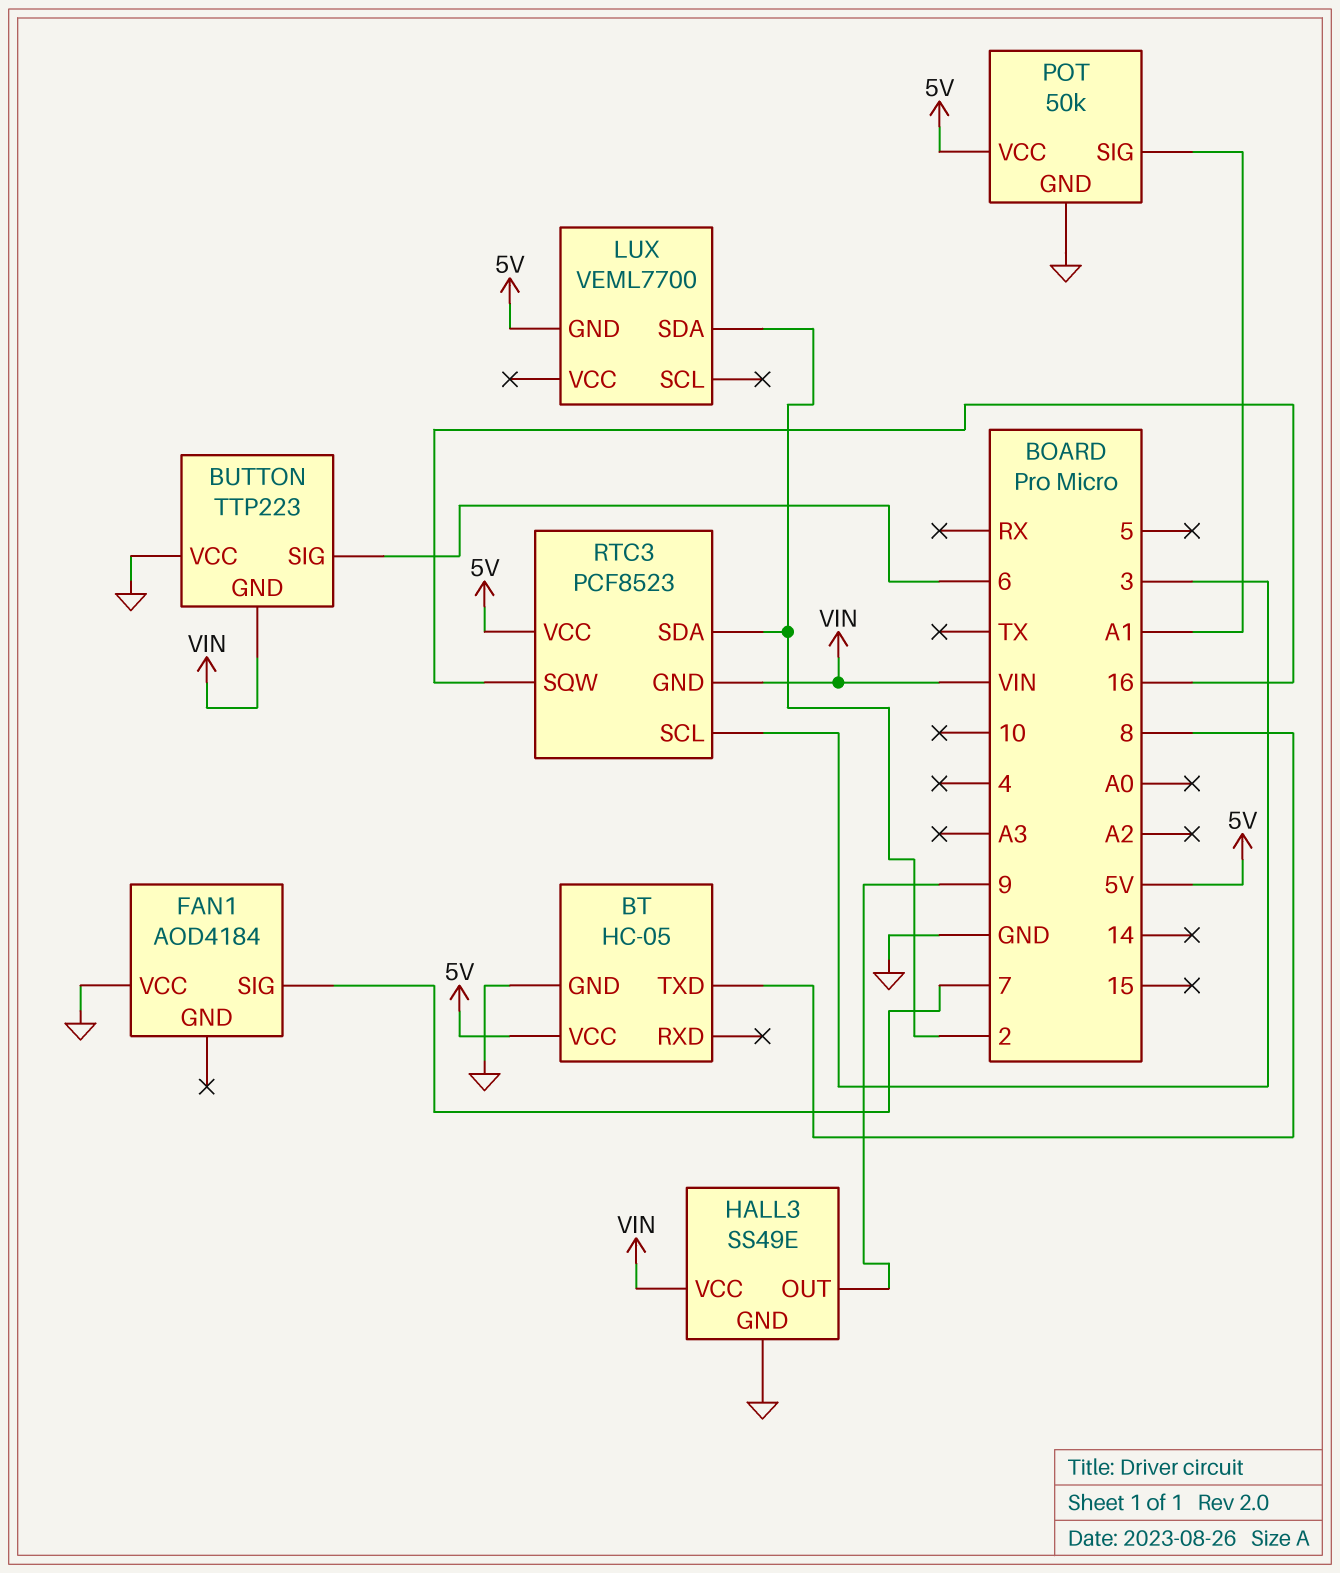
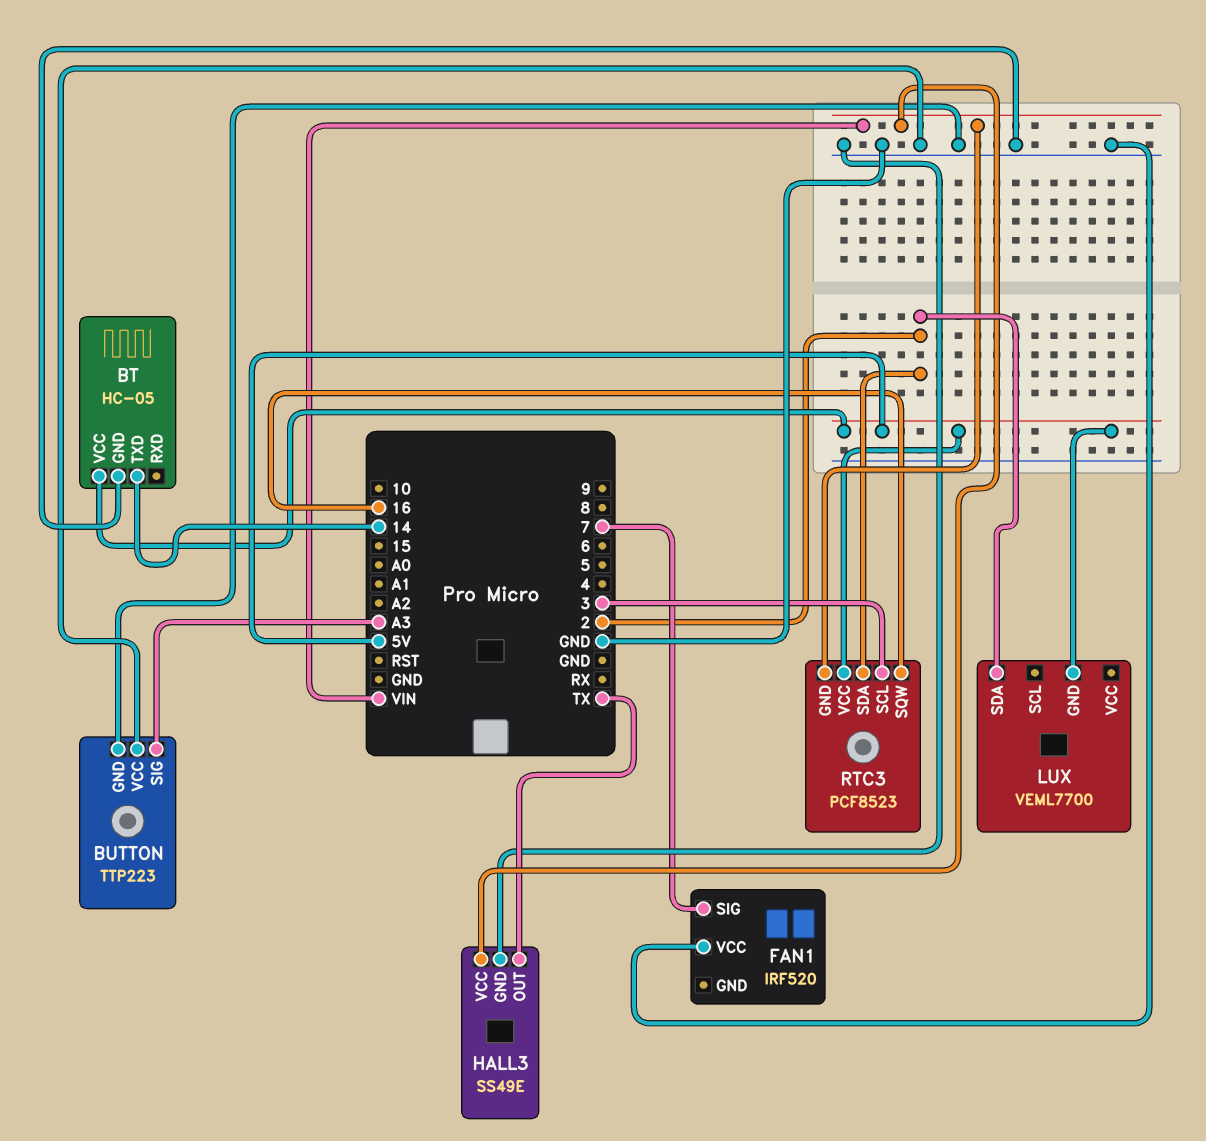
BT pin TXD: 8 -> 14
BUTTON pin GND: VIN -> GND
BUTTON pin SIG: 6 -> A3
FAN1: AOD4184 -> IRF520
HALL3 pin OUT: 9 -> TX
POT: 50k -> none
POT pin GND: GND -> none
POT pin SIG: A1 -> none
POT pin VCC: 5V -> none

